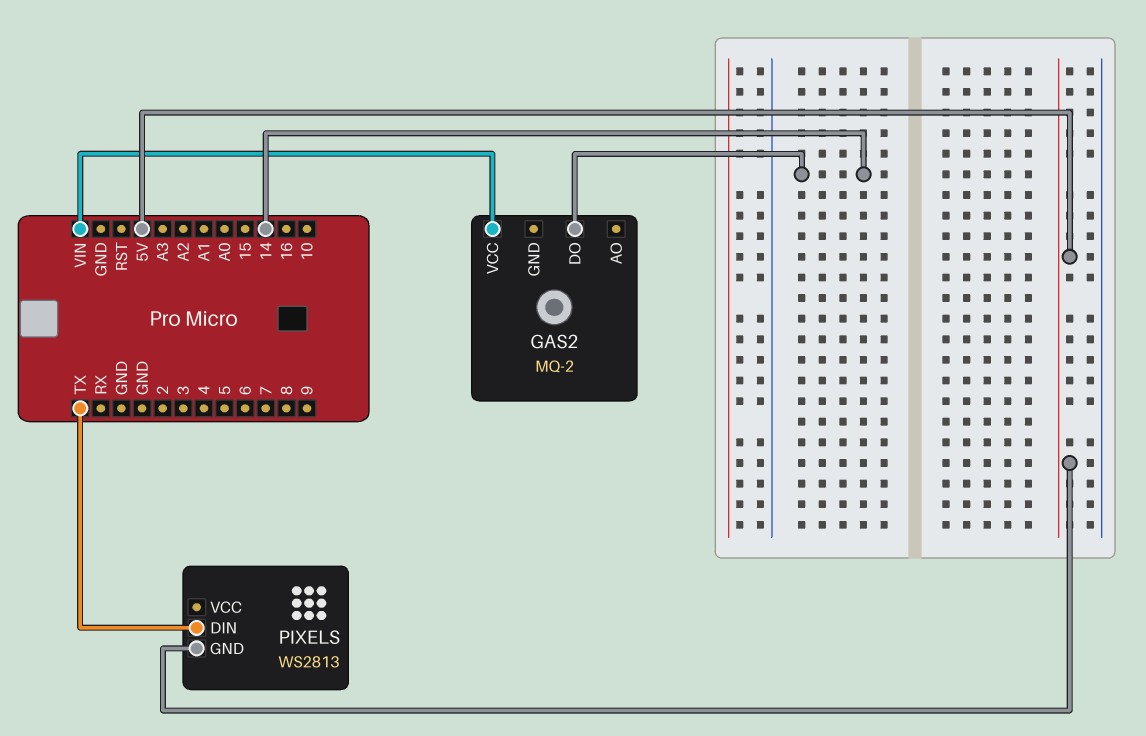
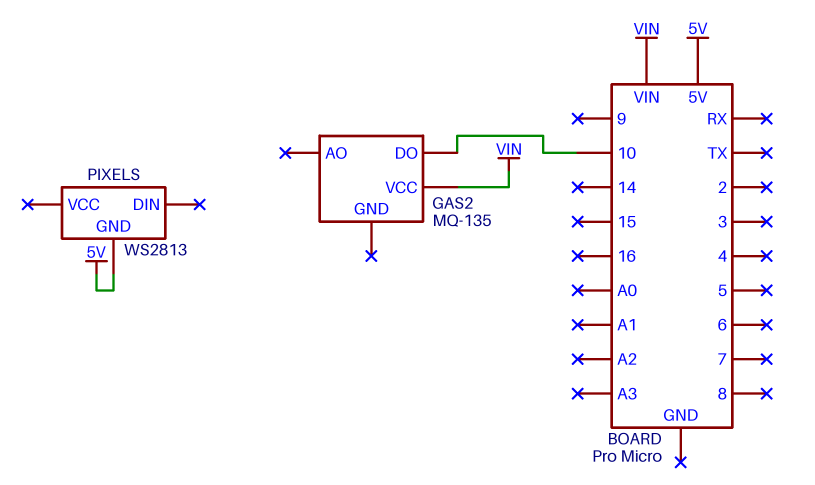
GAS2: MQ-2 -> MQ-135
GAS2 pin DO: 14 -> 10
PIXELS pin DIN: TX -> none

